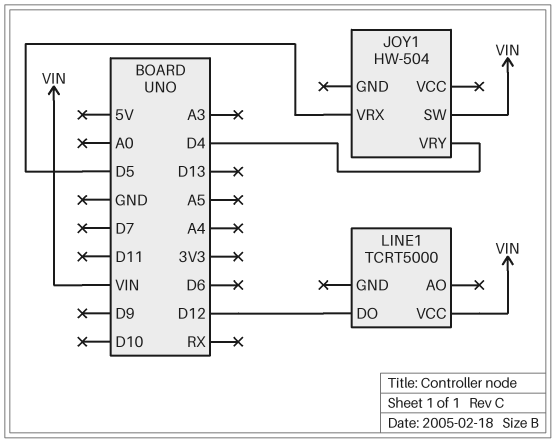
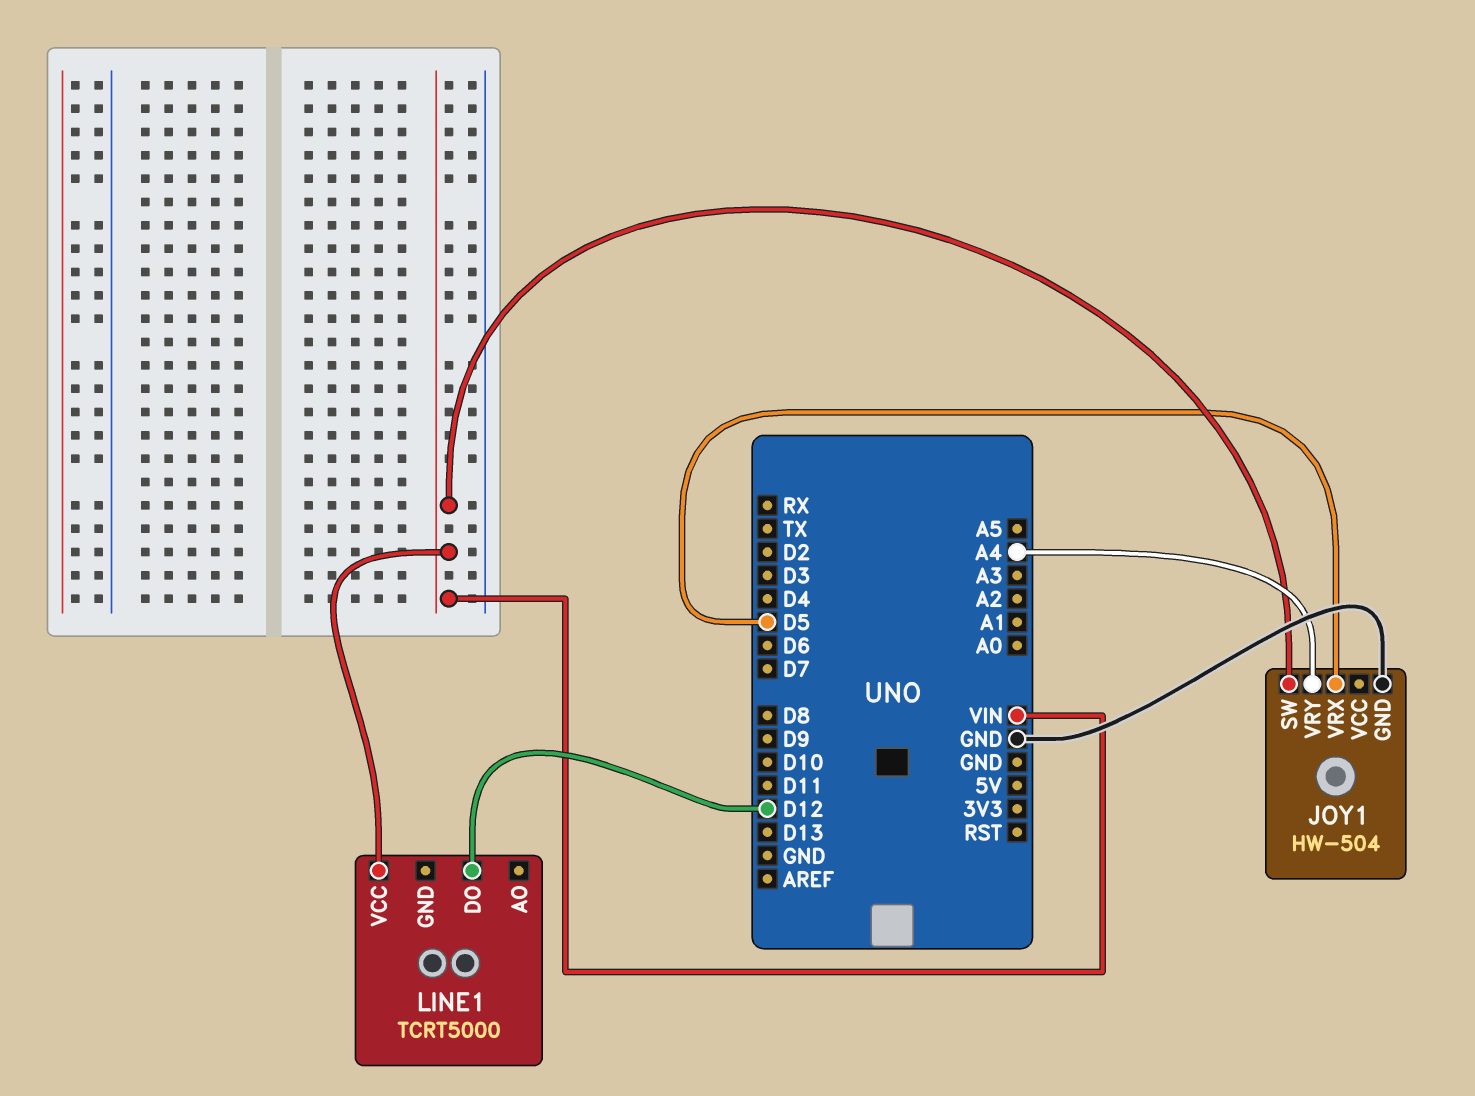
JOY1 pin GND: none -> GND
JOY1 pin VRY: D4 -> A4

